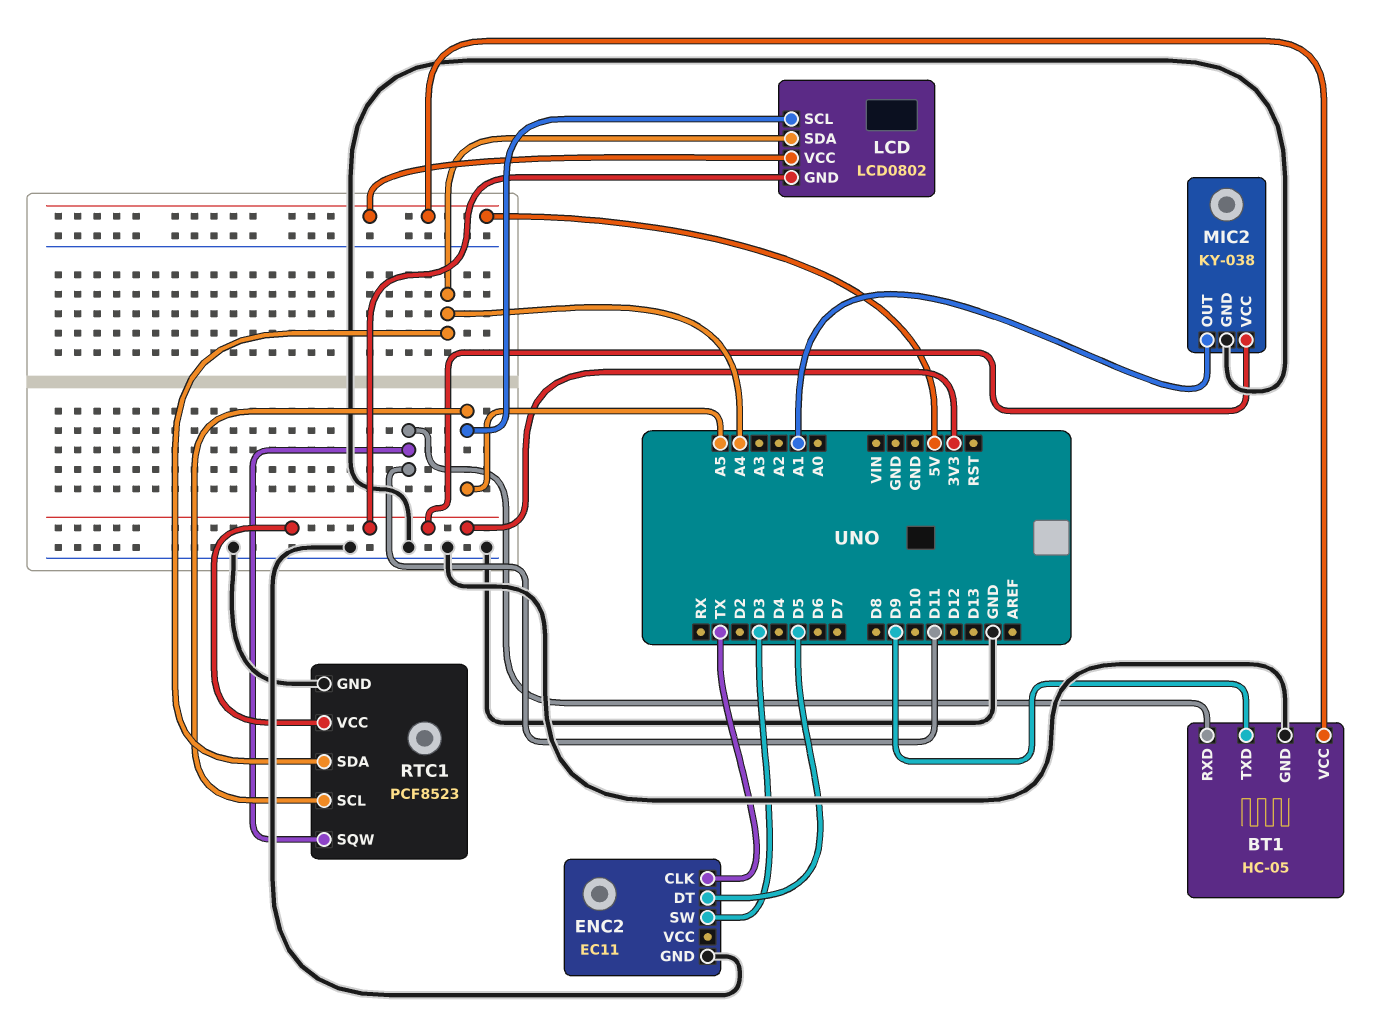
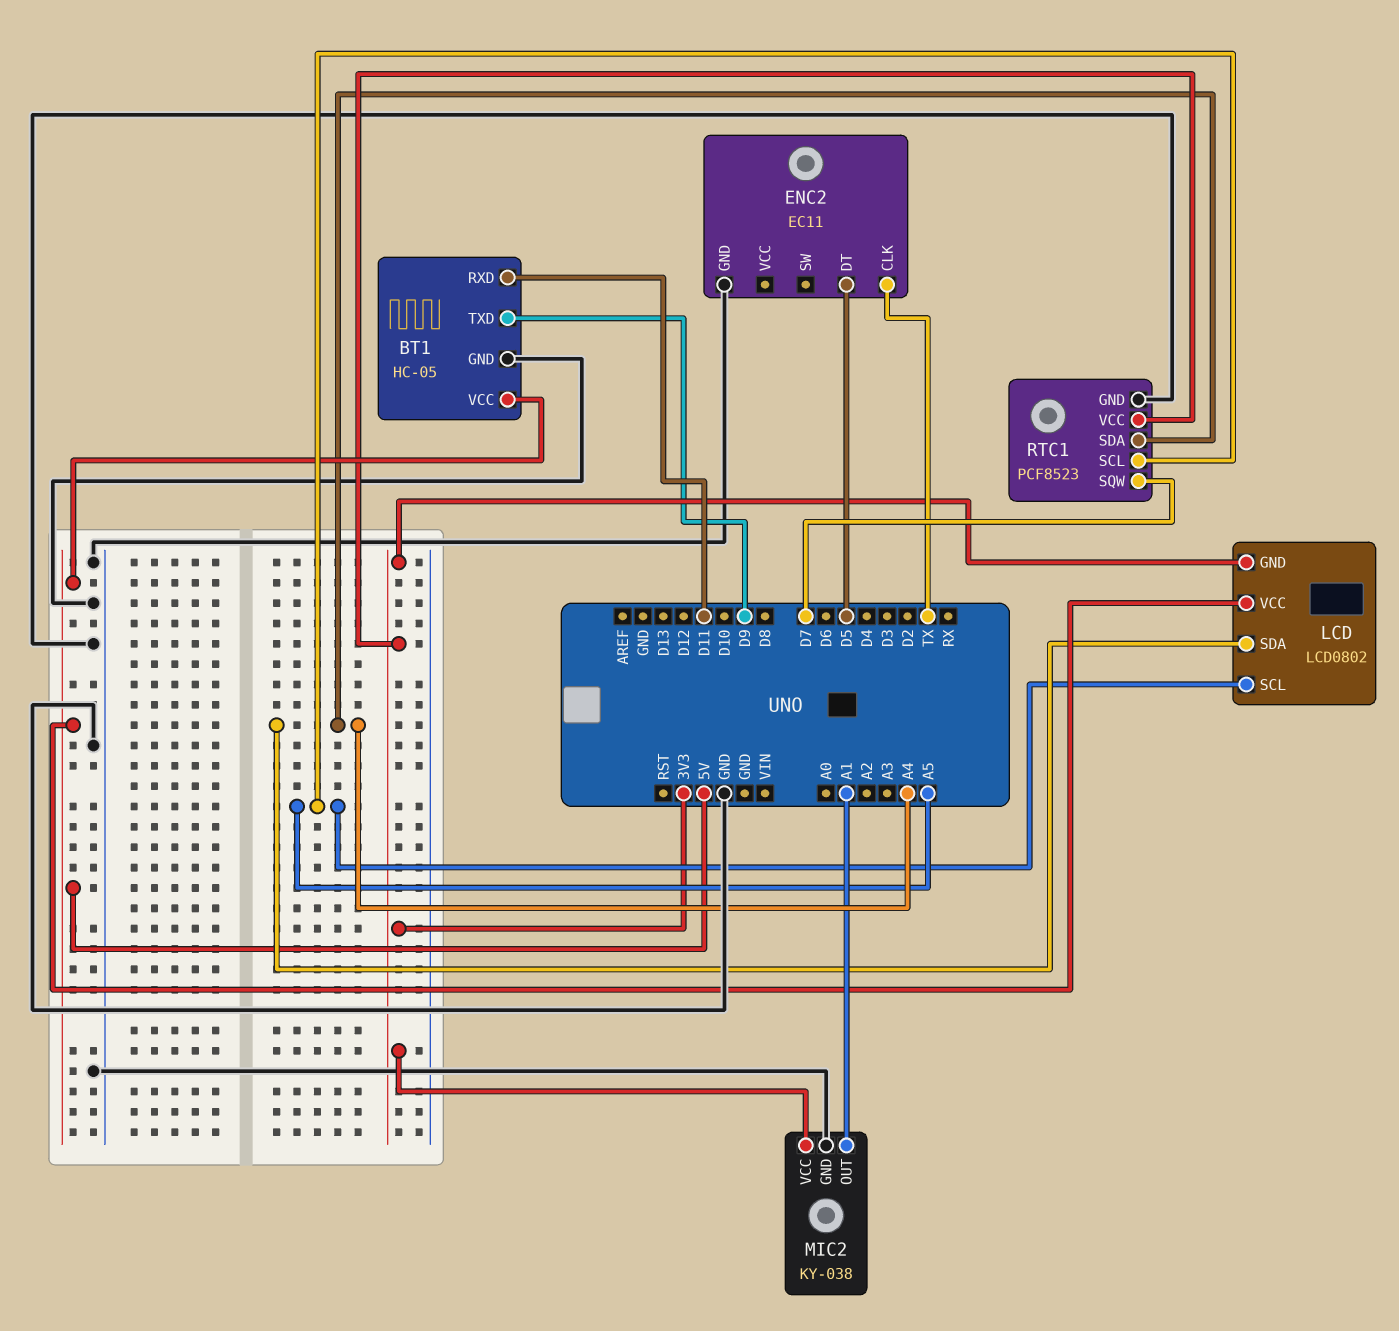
ENC2 pin SW: D3 -> none
RTC1 pin SQW: D11 -> D7

